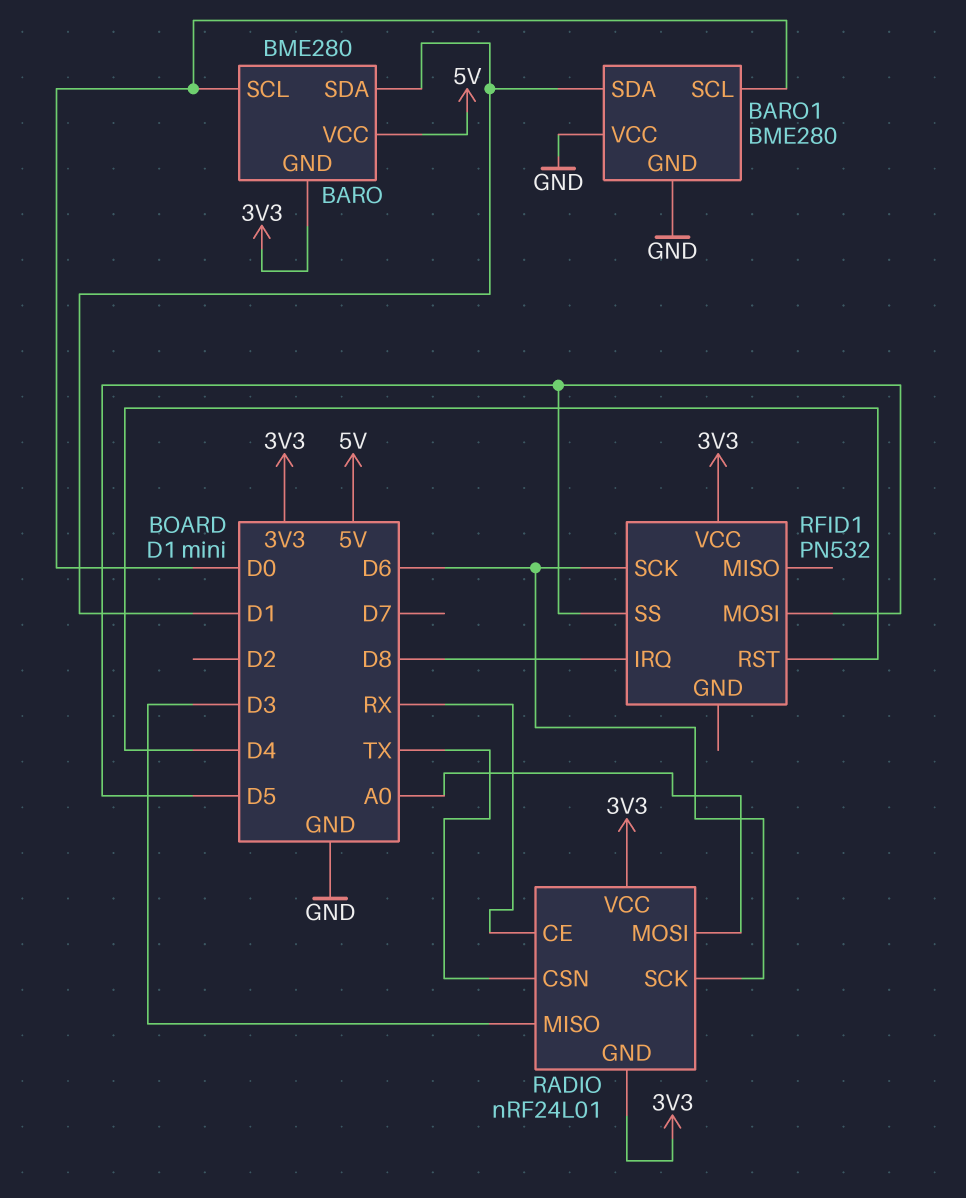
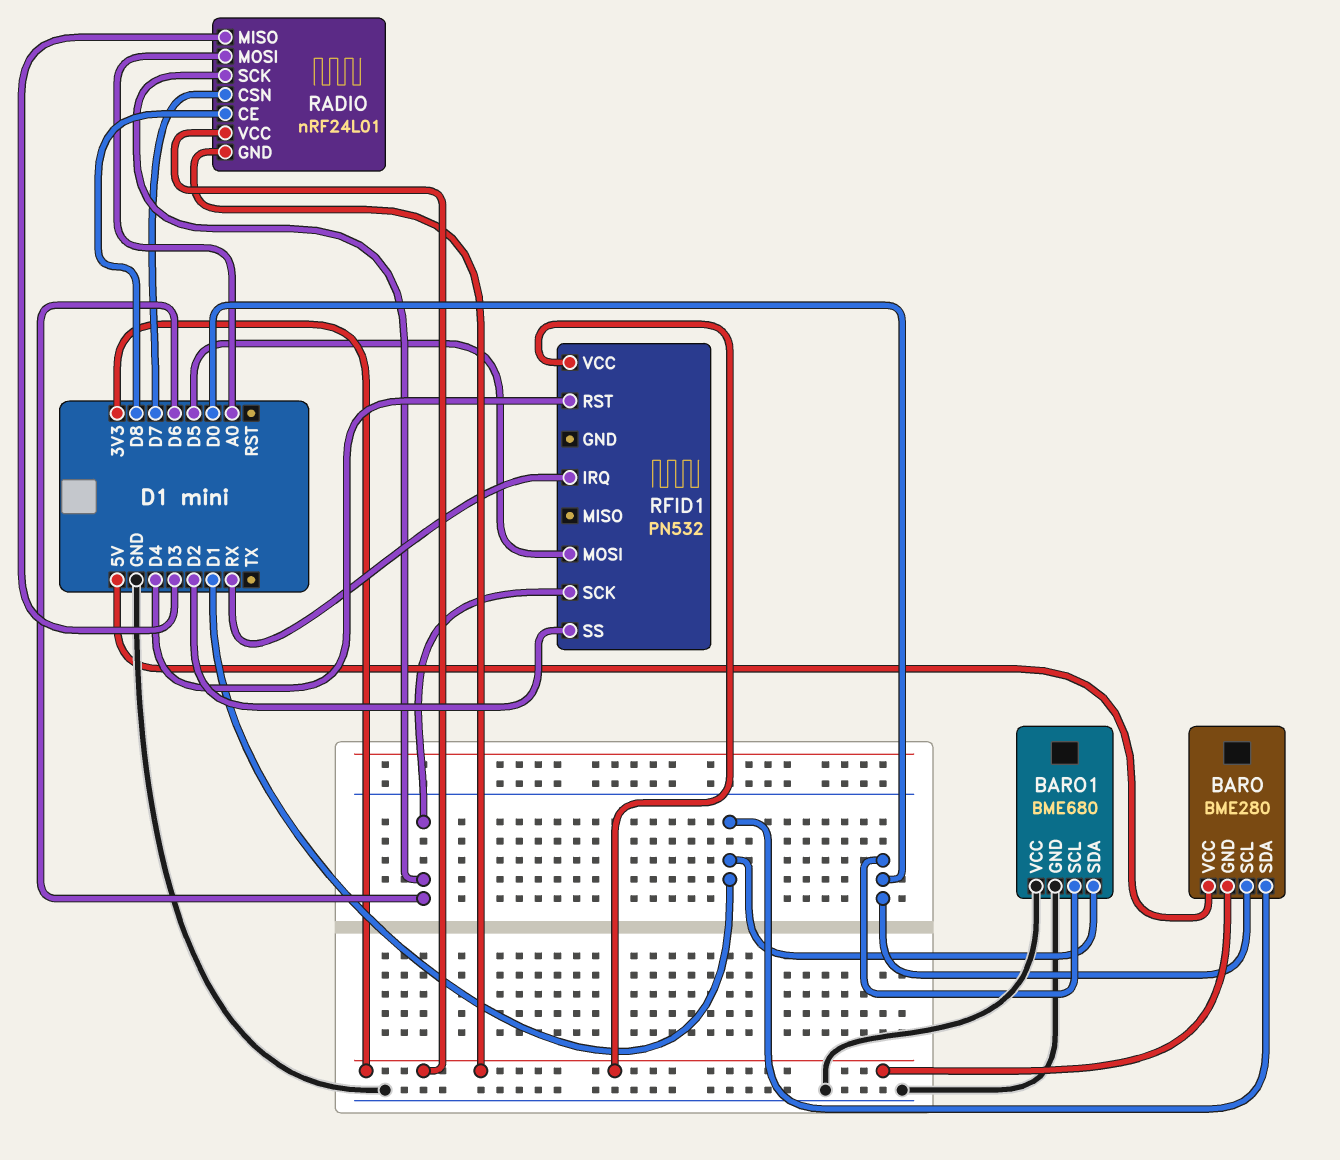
BARO1: BME280 -> BME680
RADIO pin CE: RX -> D8
RADIO pin CSN: TX -> D7
RFID1 pin IRQ: D8 -> RX
RFID1 pin SS: D5 -> D2

